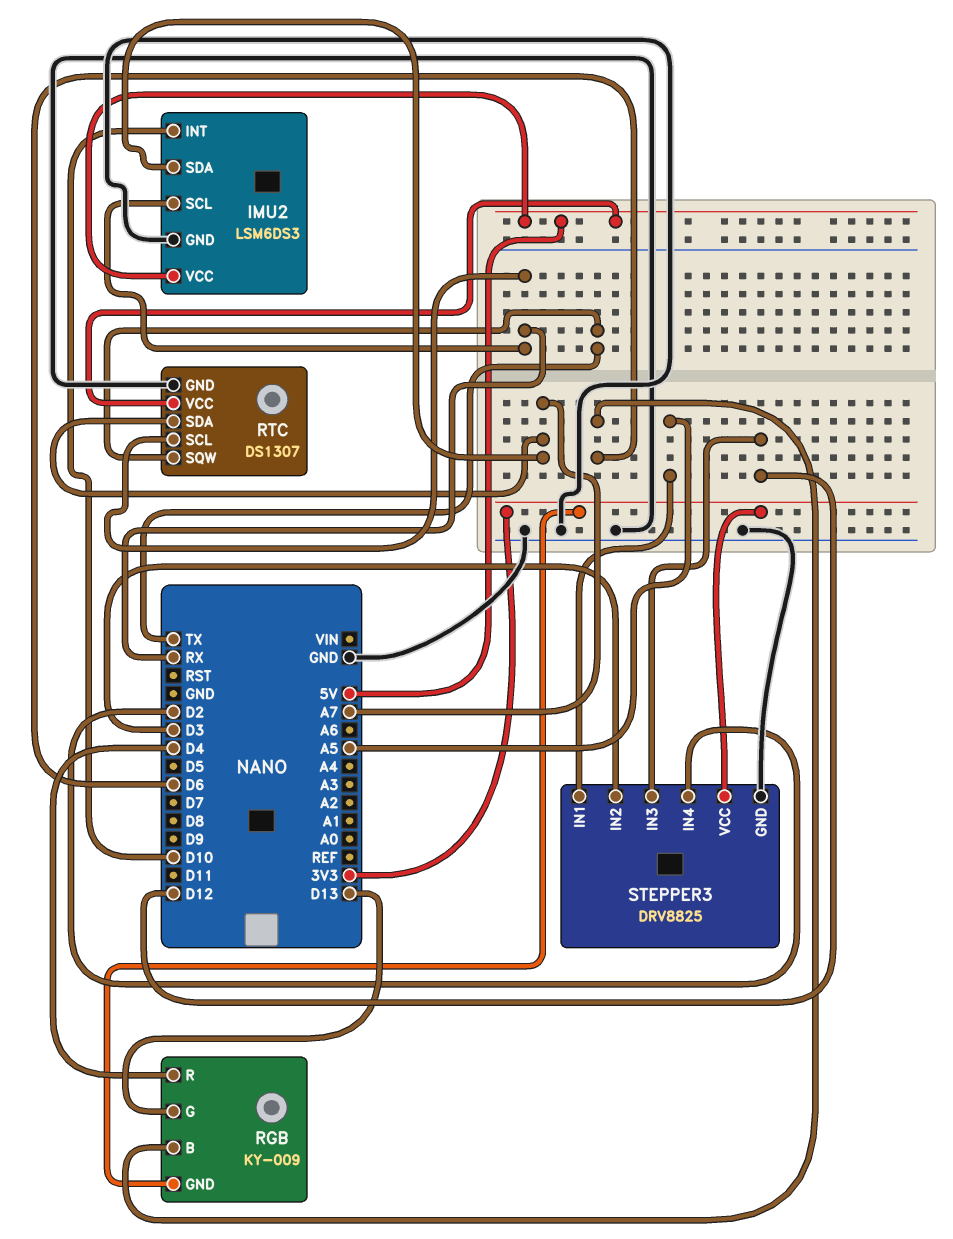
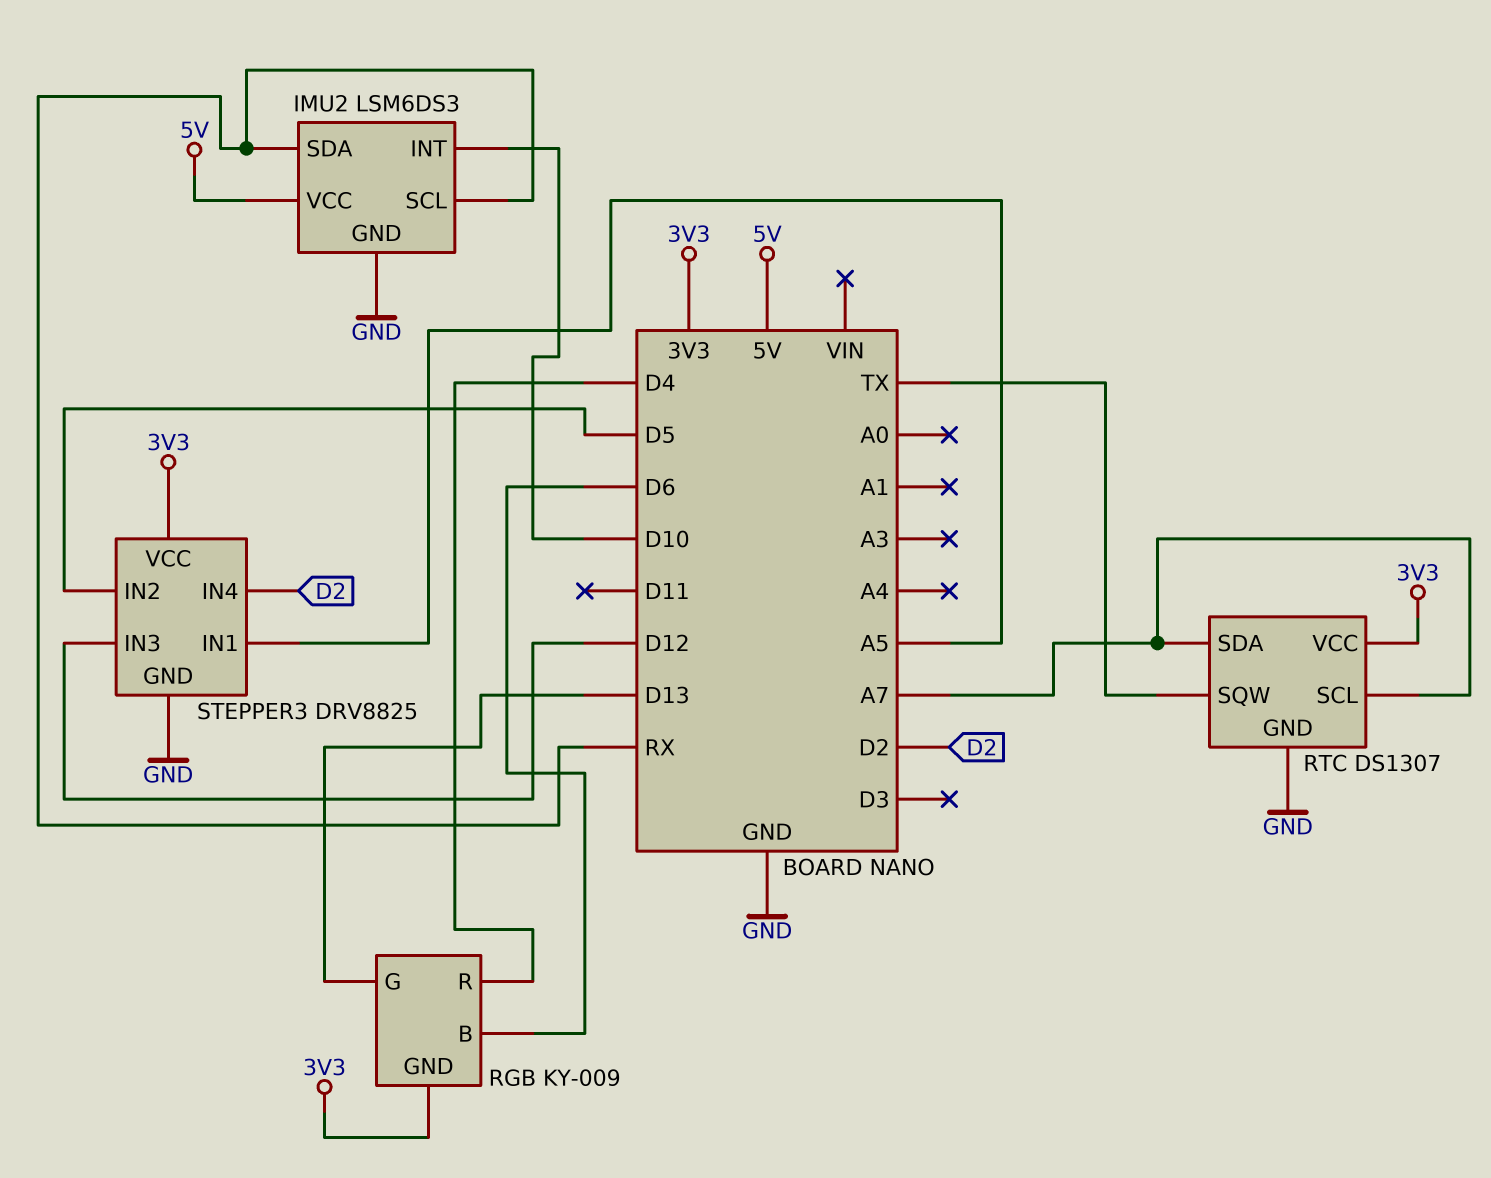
IMU2 pin SDA: A7 -> RX
RTC pin SCL: RX -> A7
RTC pin VCC: 5V -> 3V3
STEPPER3 pin IN2: D3 -> D5

